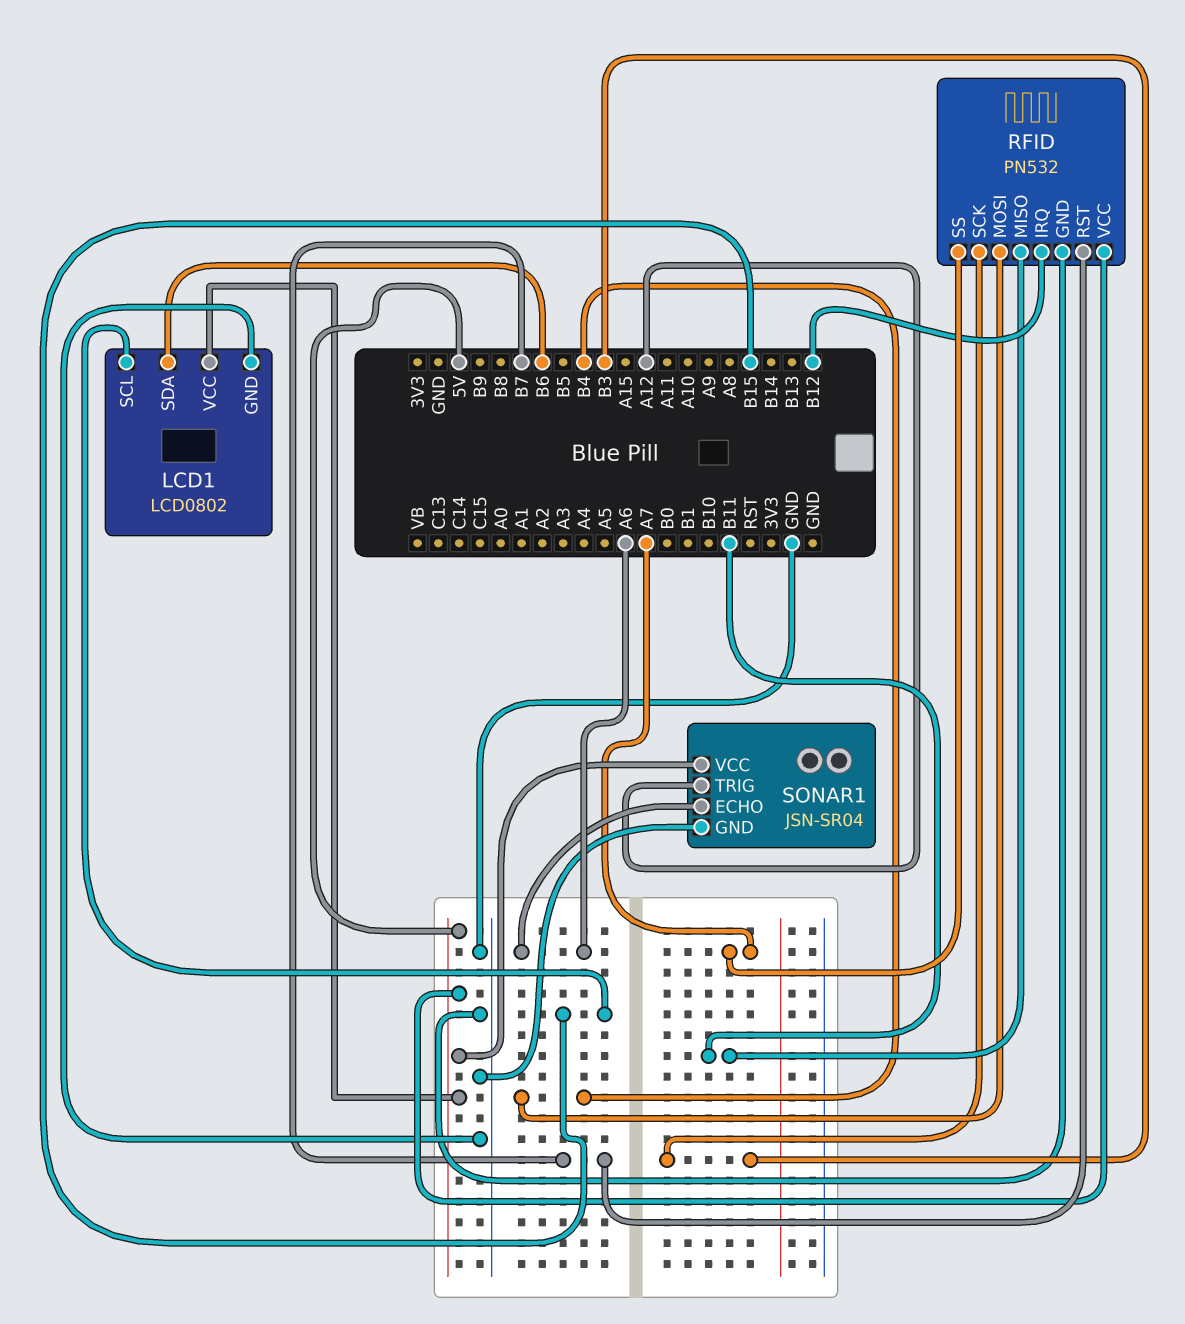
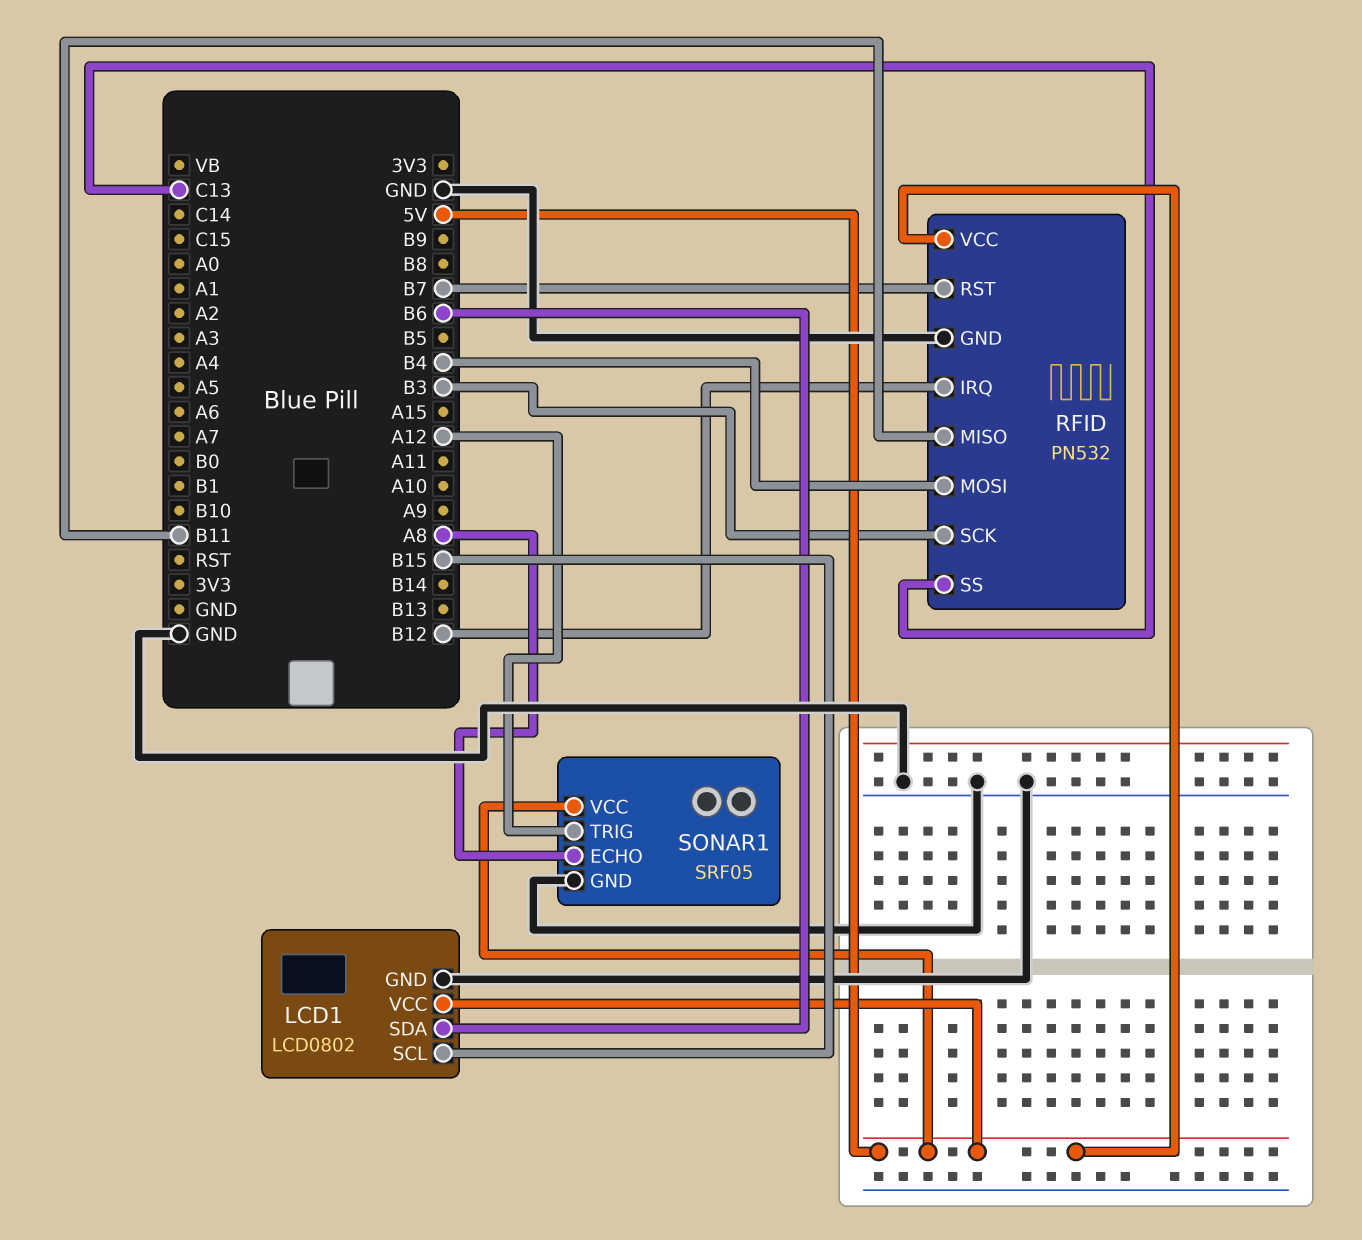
RFID pin SS: A7 -> C13
SONAR1: JSN-SR04 -> SRF05
SONAR1 pin ECHO: A6 -> A8

